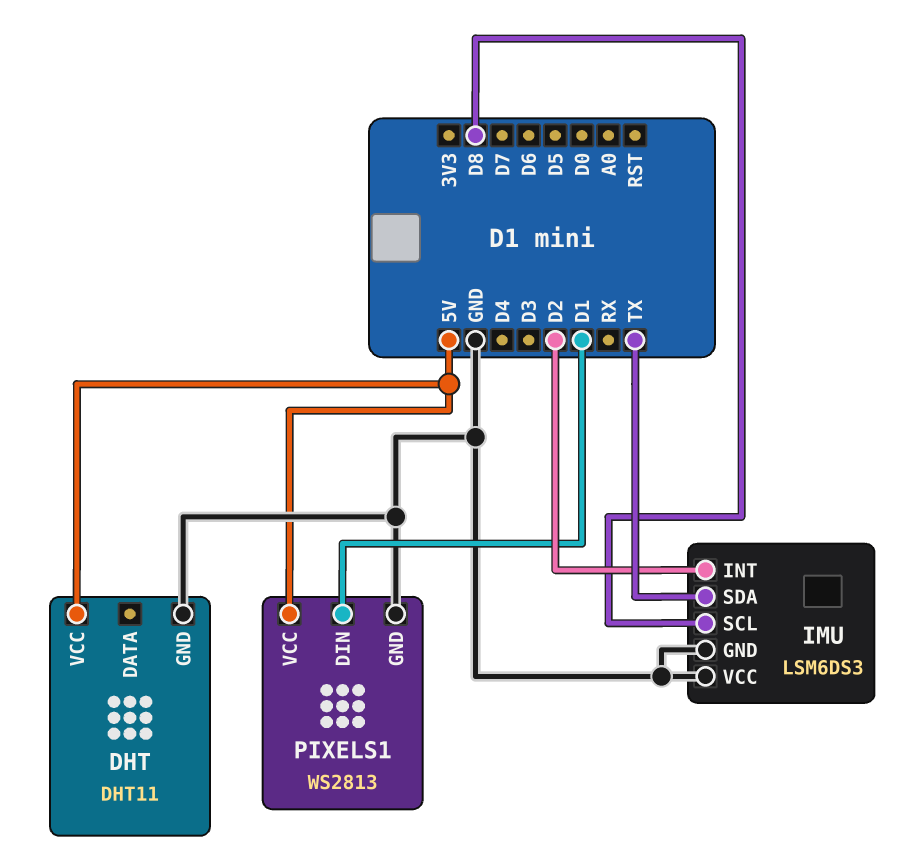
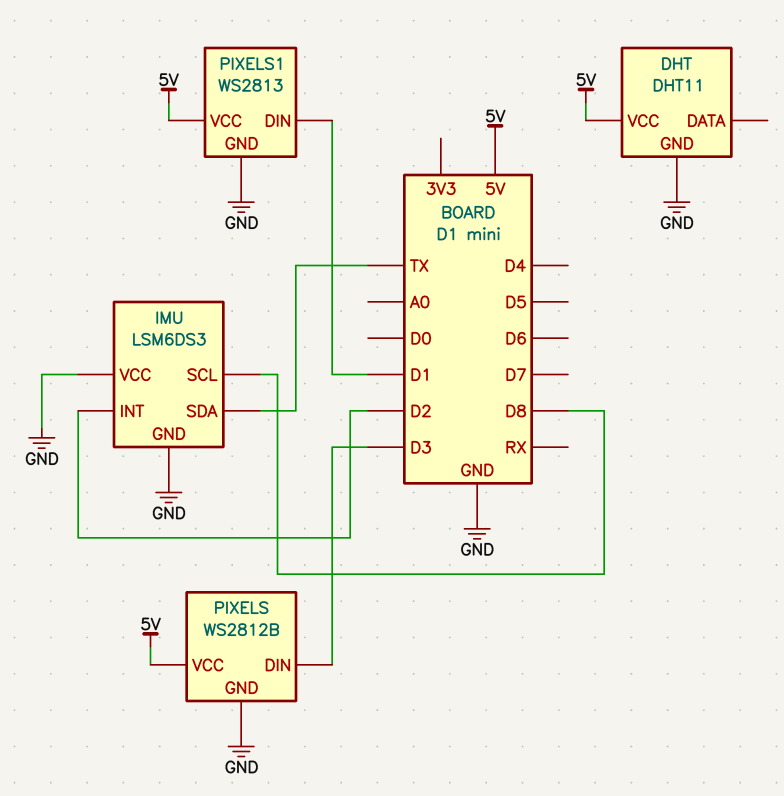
PIXELS: none -> WS2812B
PIXELS pin DIN: none -> D3
PIXELS pin GND: none -> GND
PIXELS pin VCC: none -> 5V

